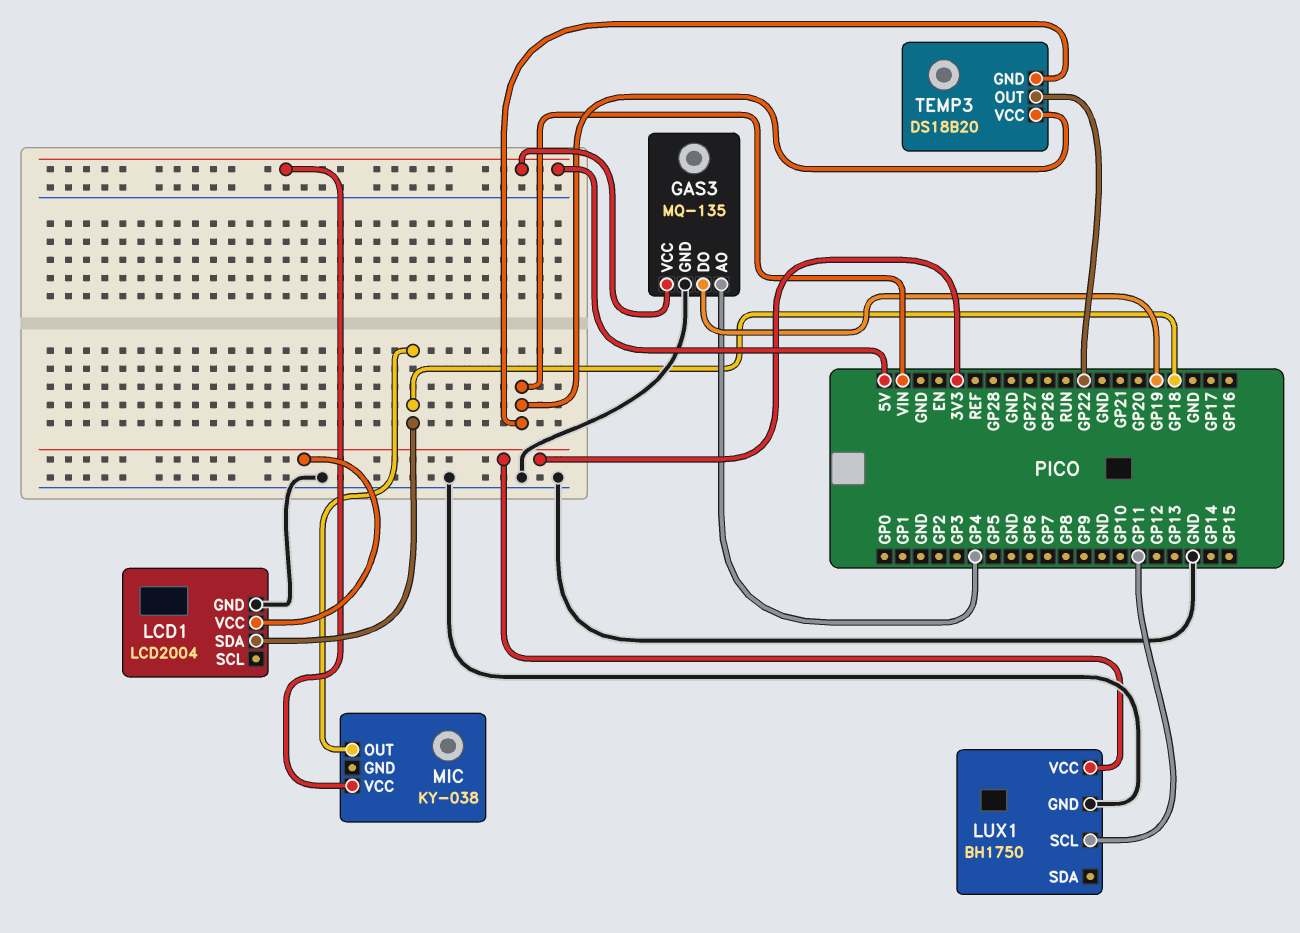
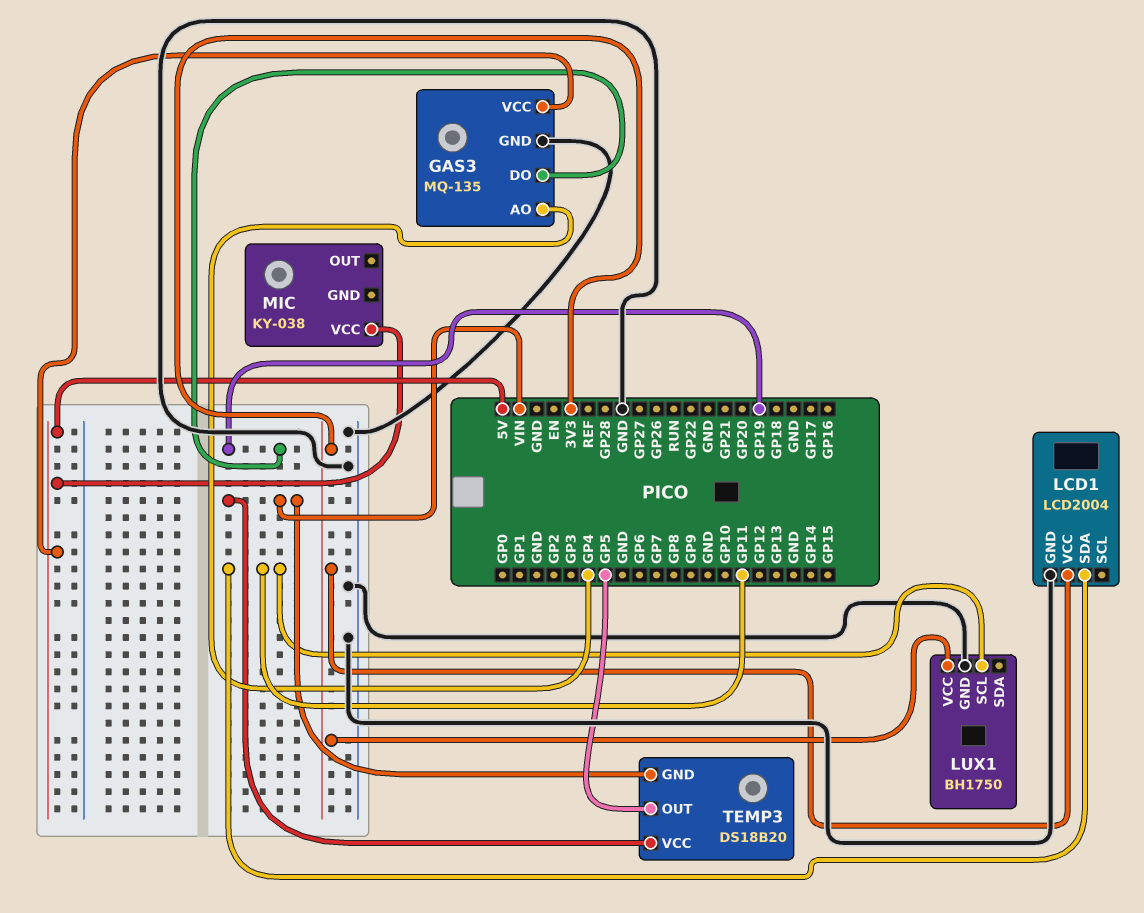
LCD1 pin SDA: GP18 -> GP11
MIC pin OUT: GP18 -> none
TEMP3 pin OUT: GP22 -> GP5

